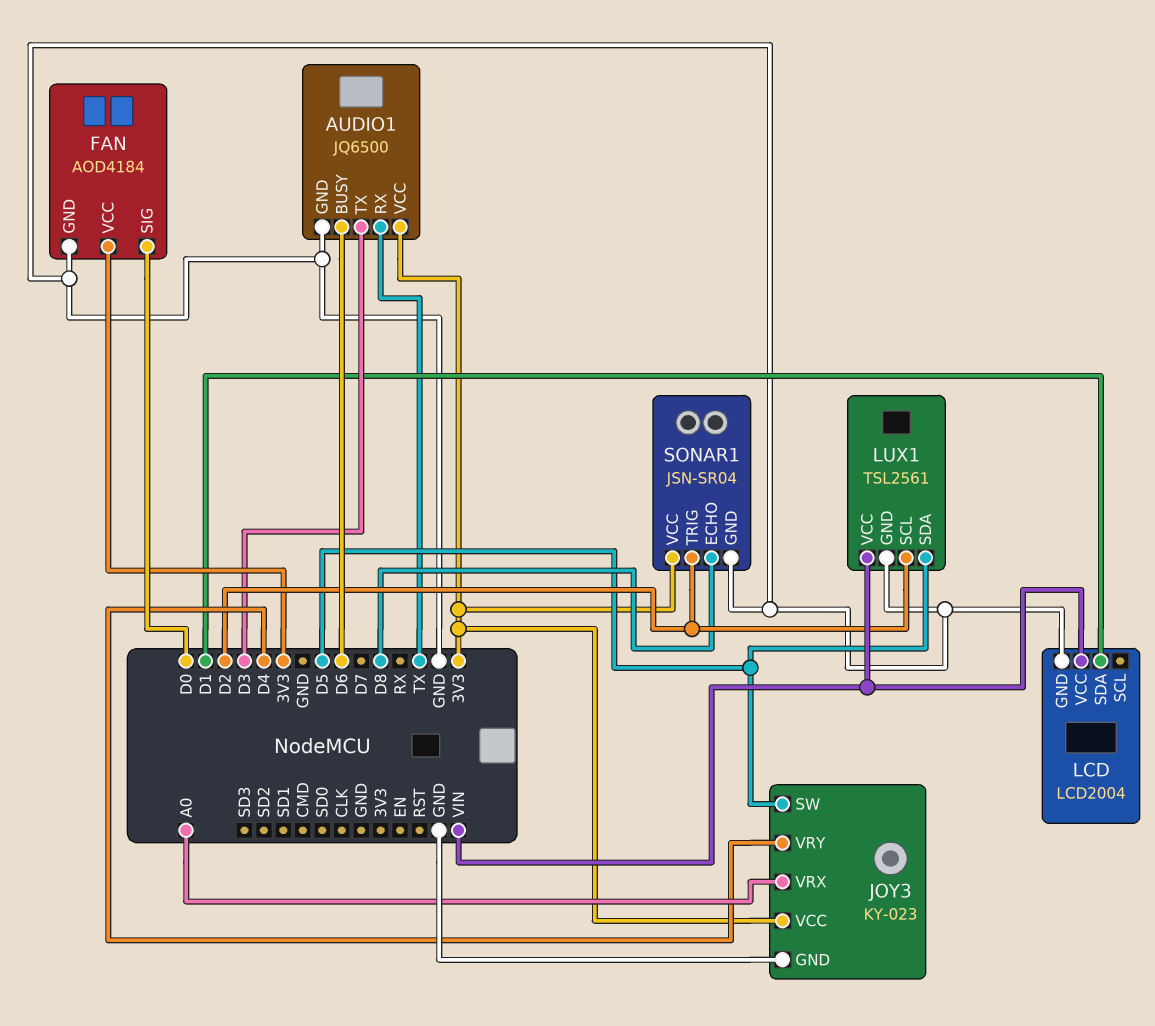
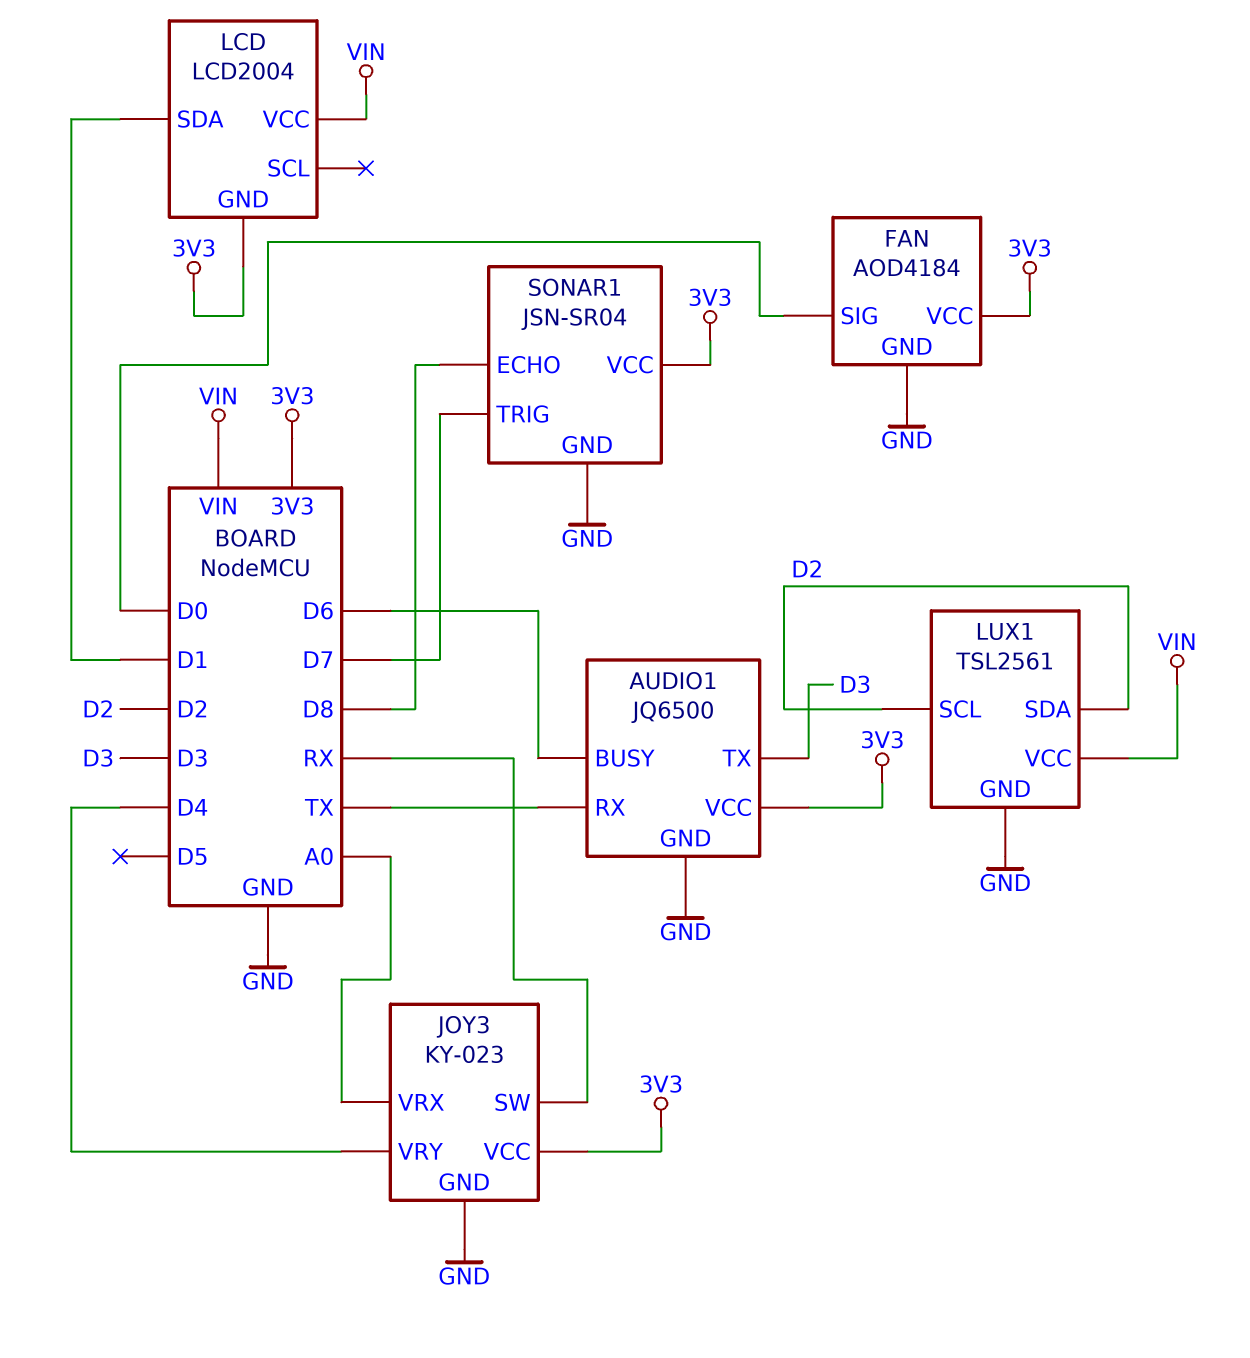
JOY3 pin SW: D5 -> RX
LCD pin GND: GND -> 3V3
LUX1 pin SDA: D5 -> D2
SONAR1 pin TRIG: D2 -> D7

